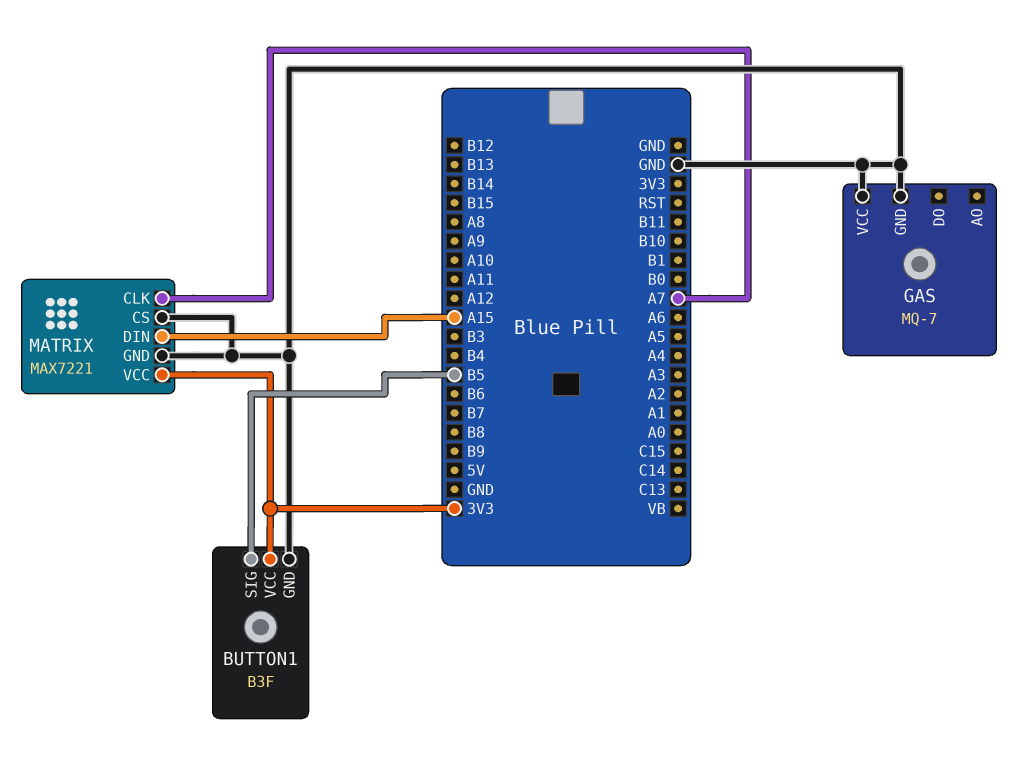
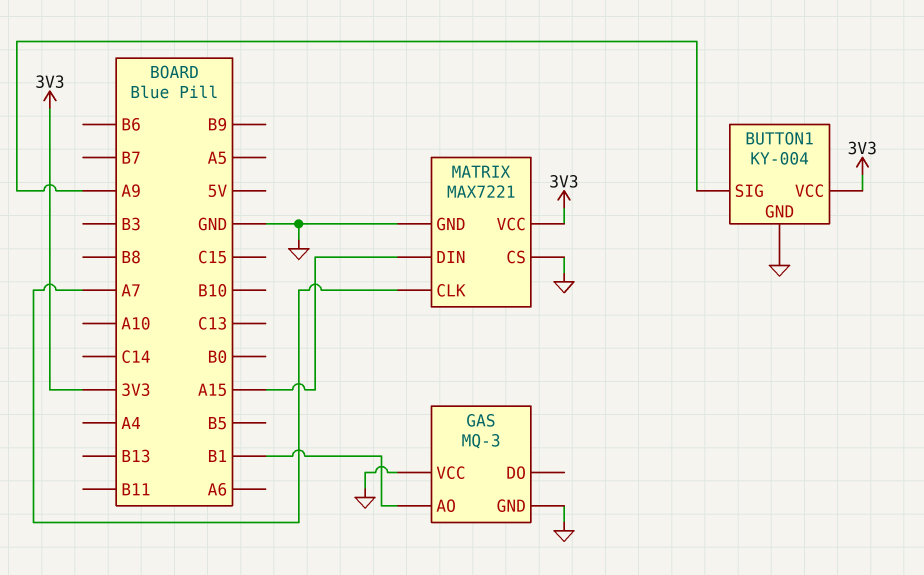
BUTTON1: B3F -> KY-004
BUTTON1 pin SIG: B5 -> A9
GAS: MQ-7 -> MQ-3
GAS pin AO: none -> B1

